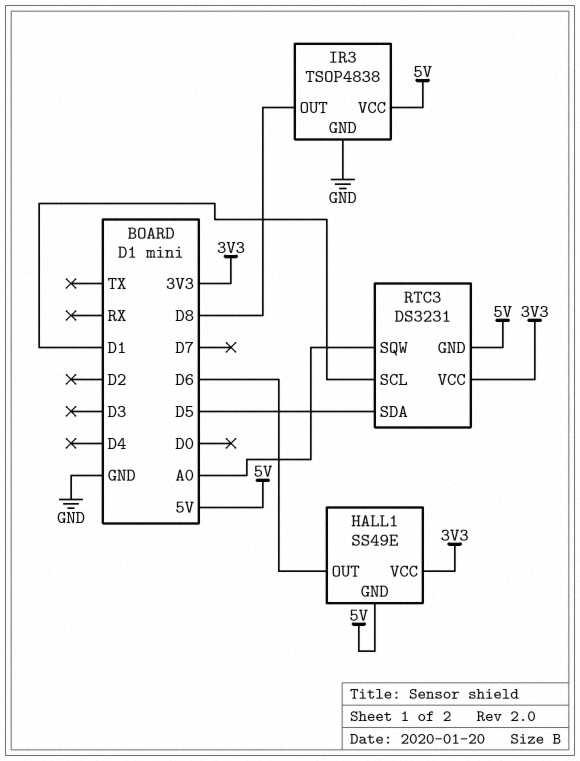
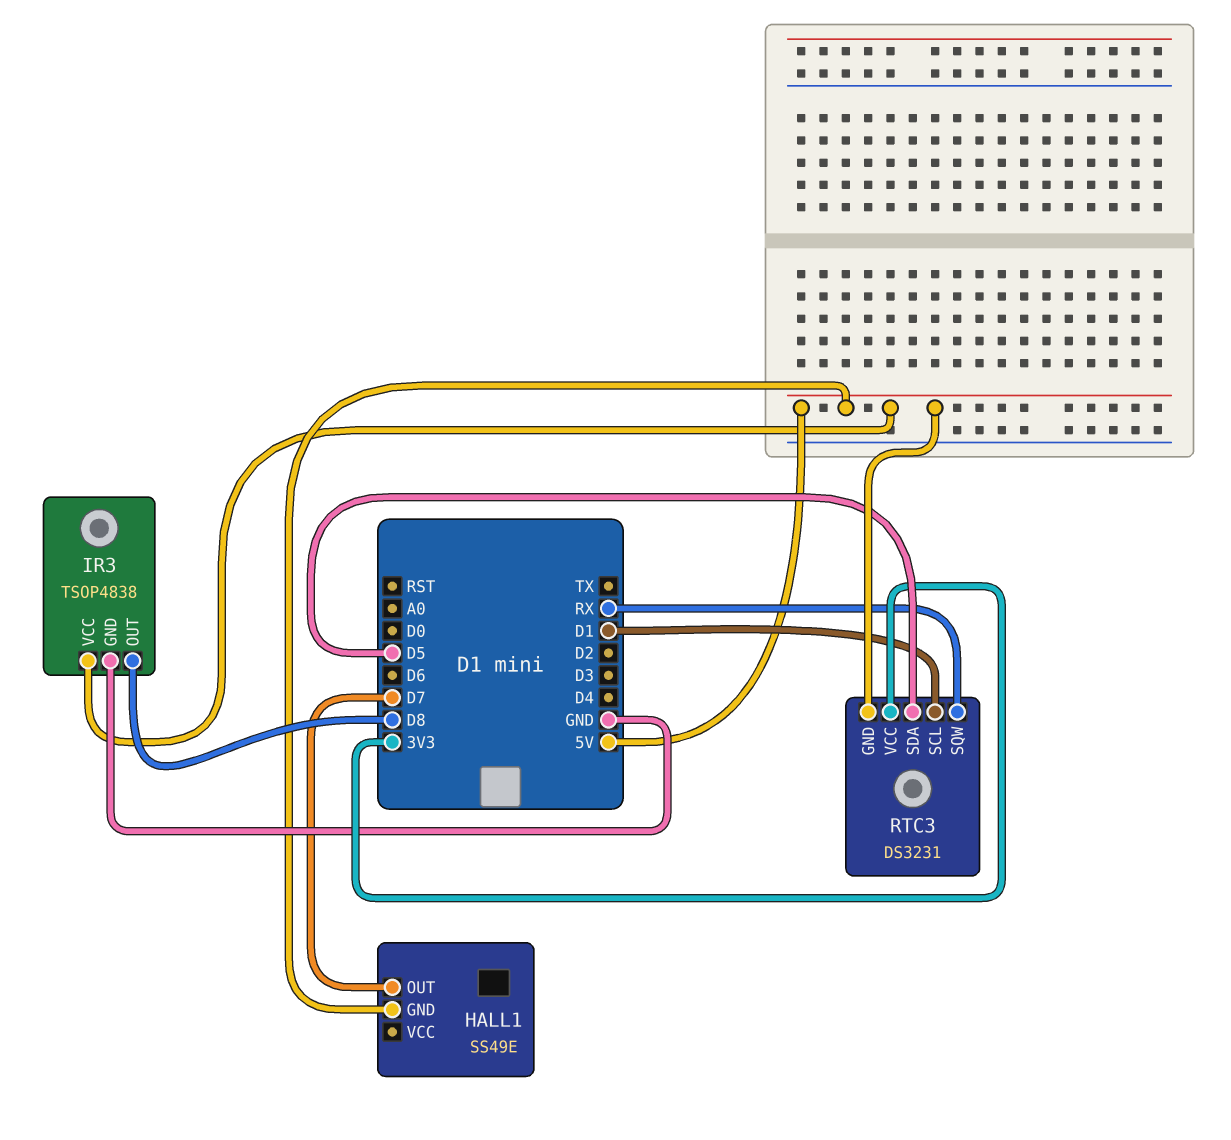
HALL1 pin OUT: D6 -> D7
HALL1 pin VCC: 3V3 -> none
RTC3 pin SQW: A0 -> RX

